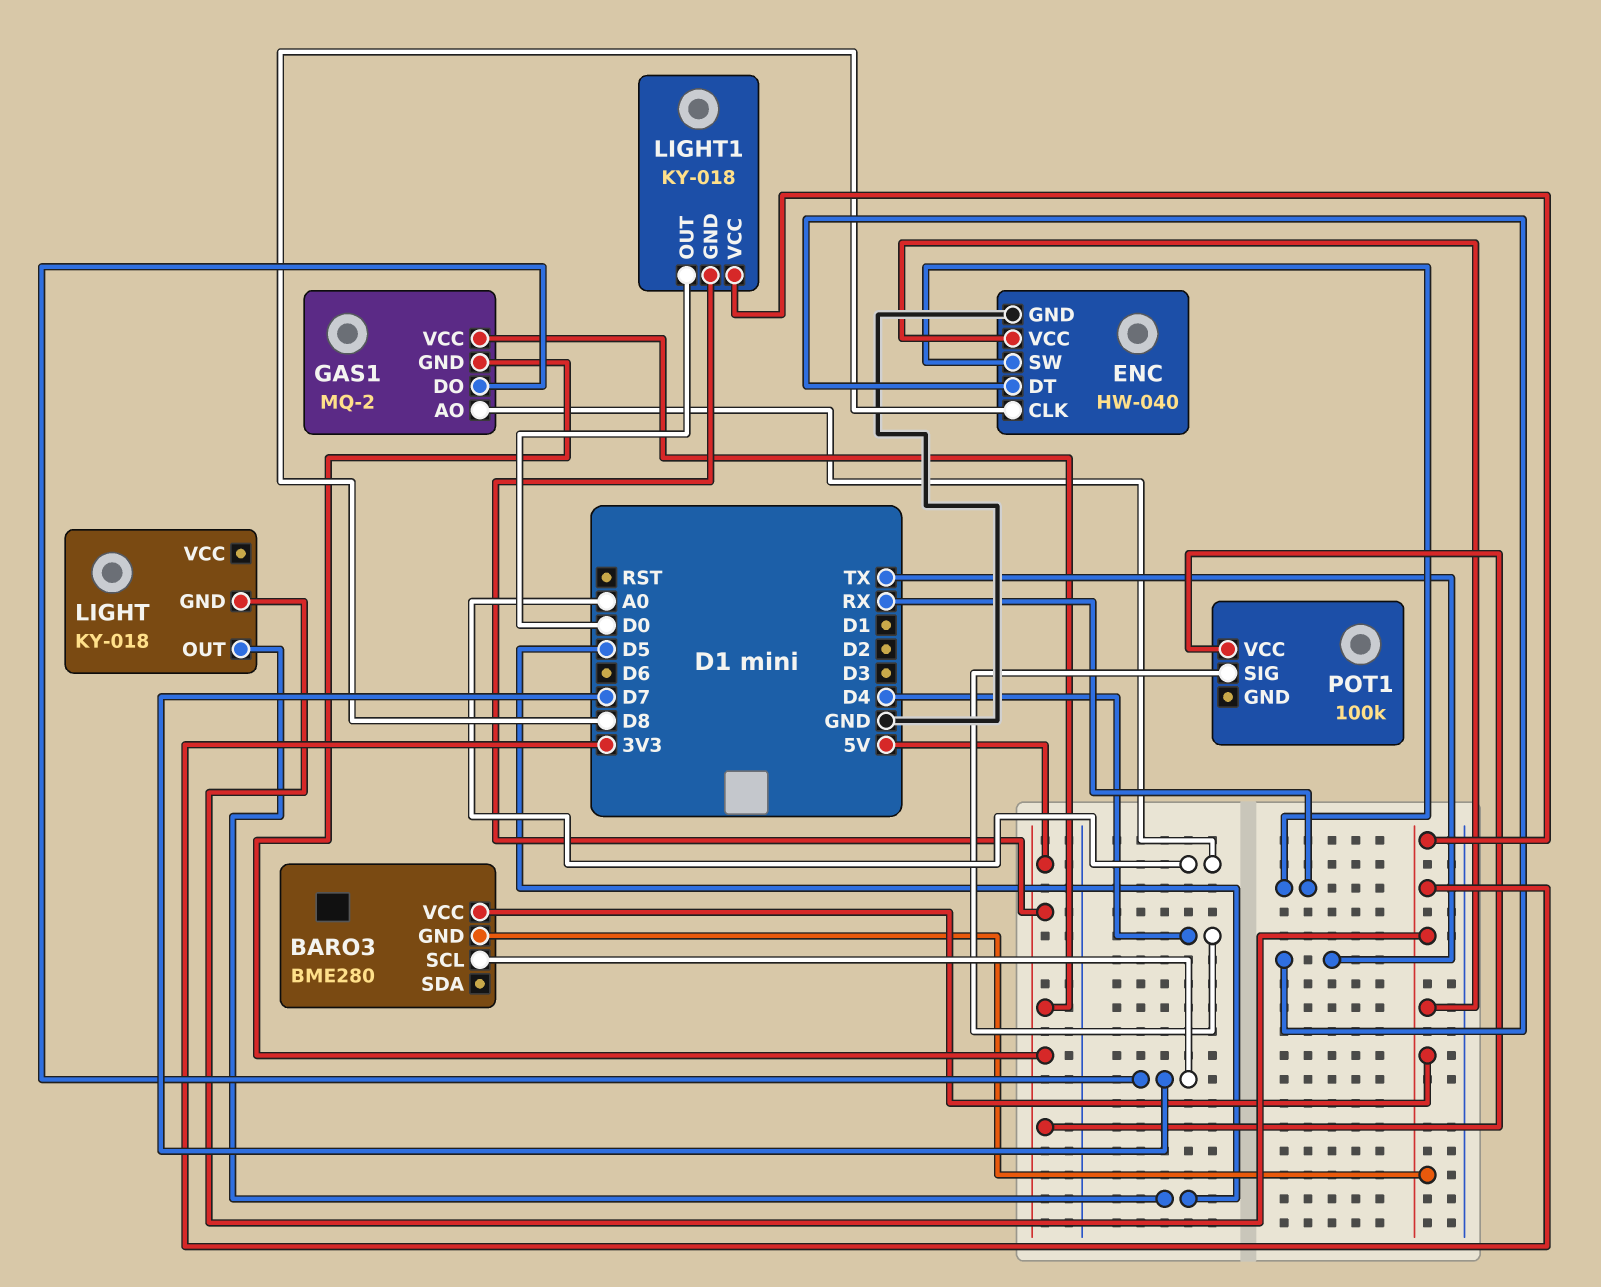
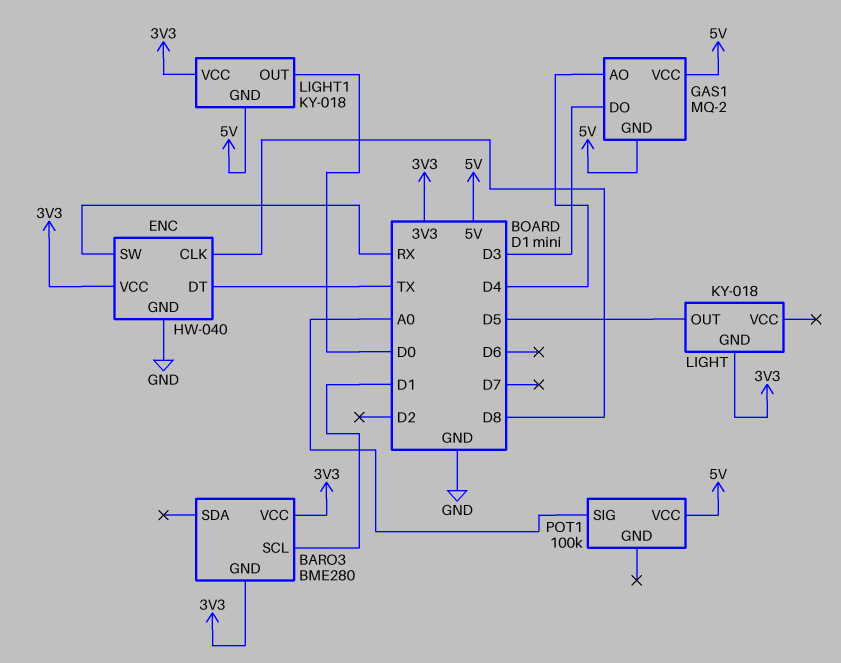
BARO3 pin SCL: D7 -> D1
GAS1 pin AO: A0 -> D4
GAS1 pin DO: D7 -> D3
POT1 pin SIG: D4 -> A0

